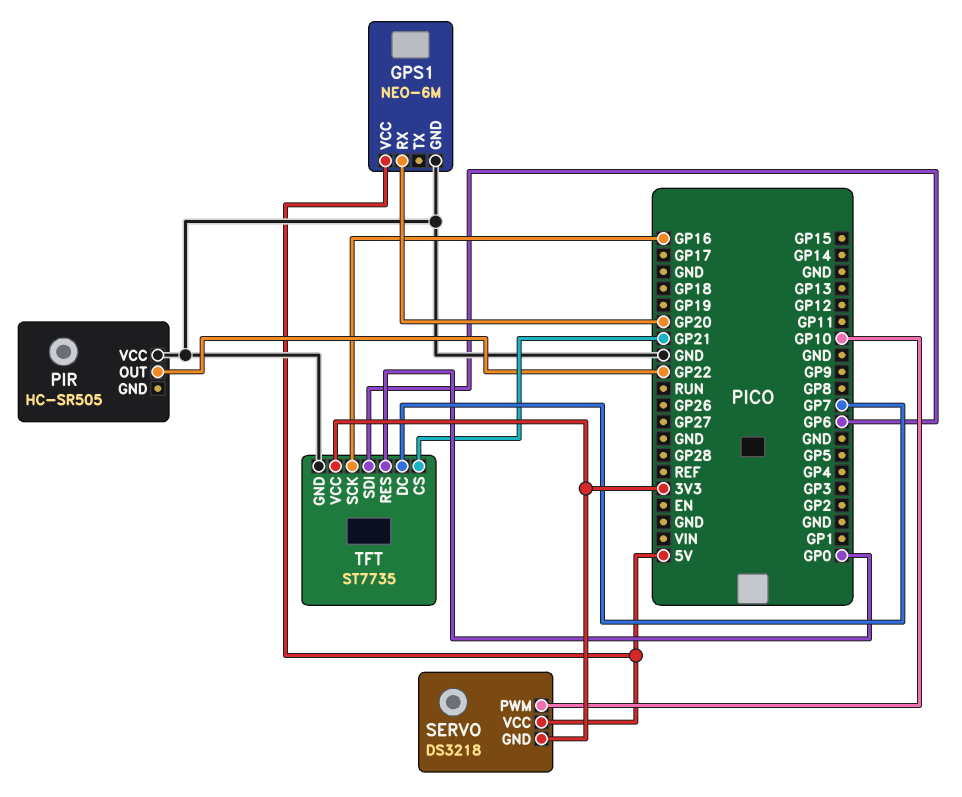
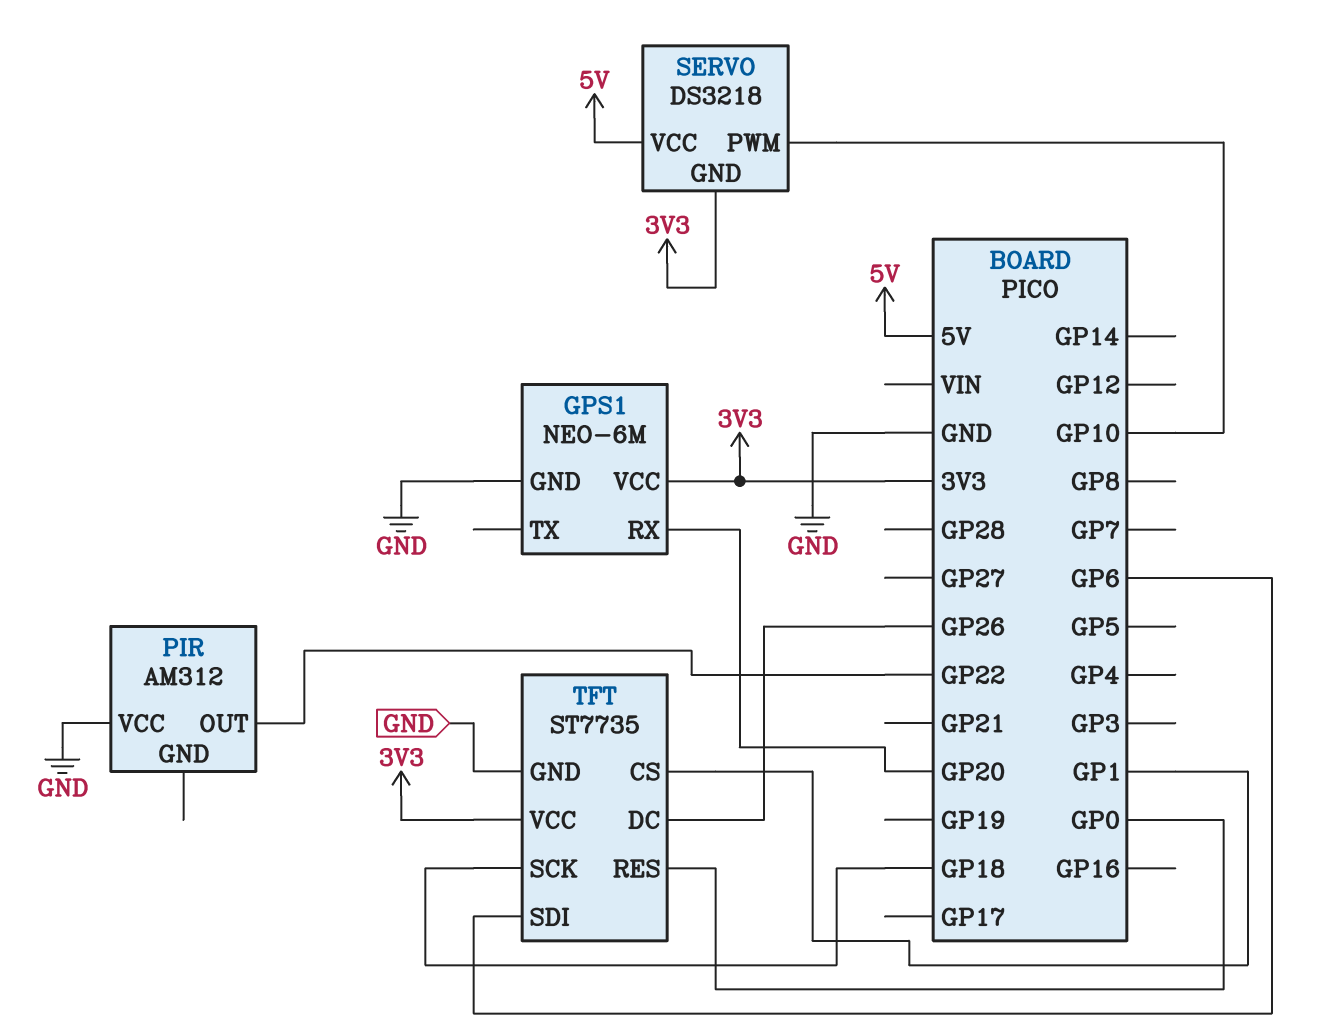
GPS1 pin VCC: 5V -> 3V3
PIR: HC-SR505 -> AM312
TFT pin CS: GP21 -> GP1
TFT pin DC: GP7 -> GP26
TFT pin SCK: GP16 -> GP18

